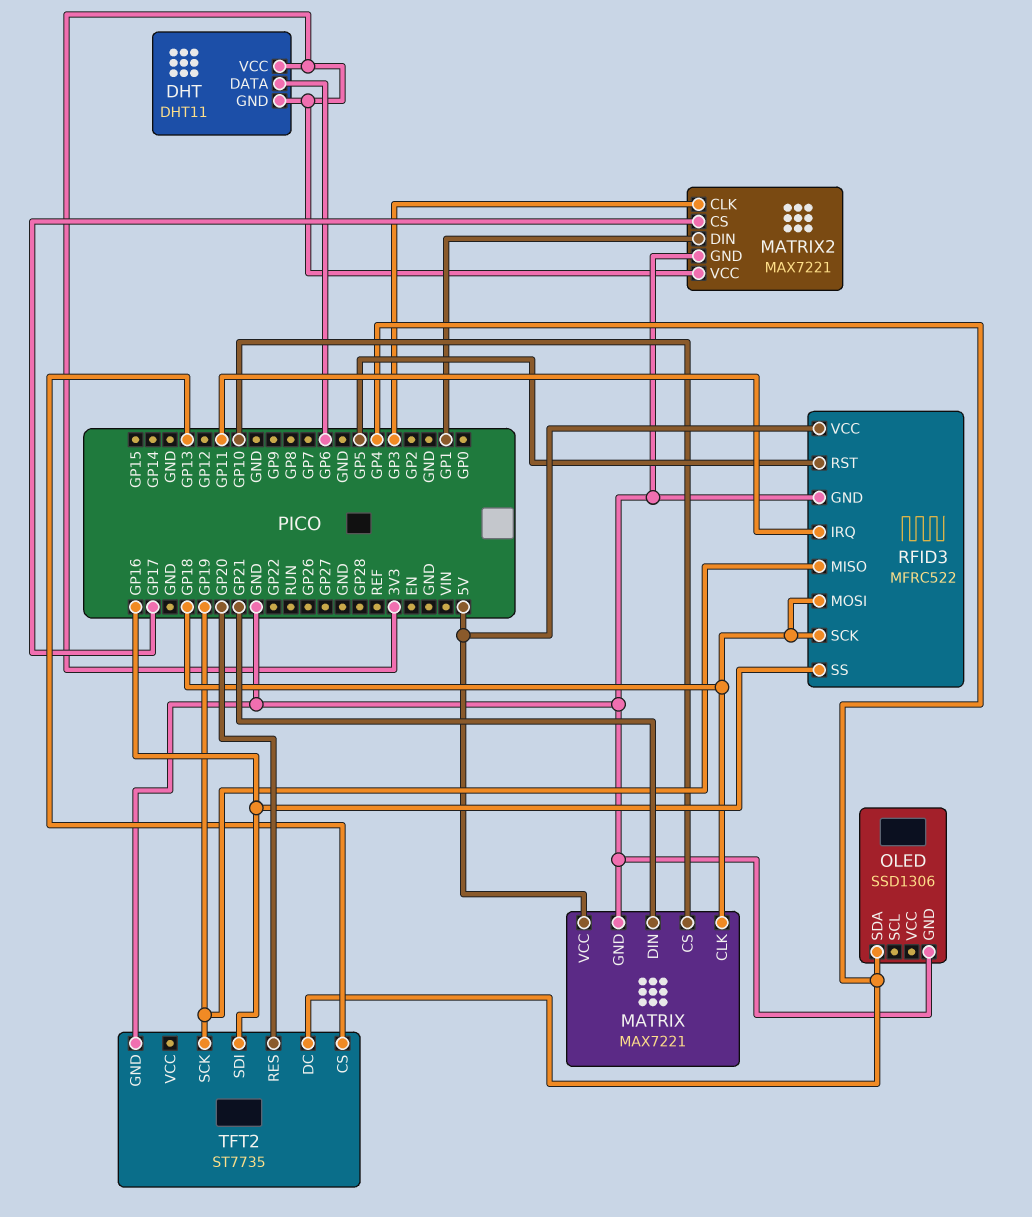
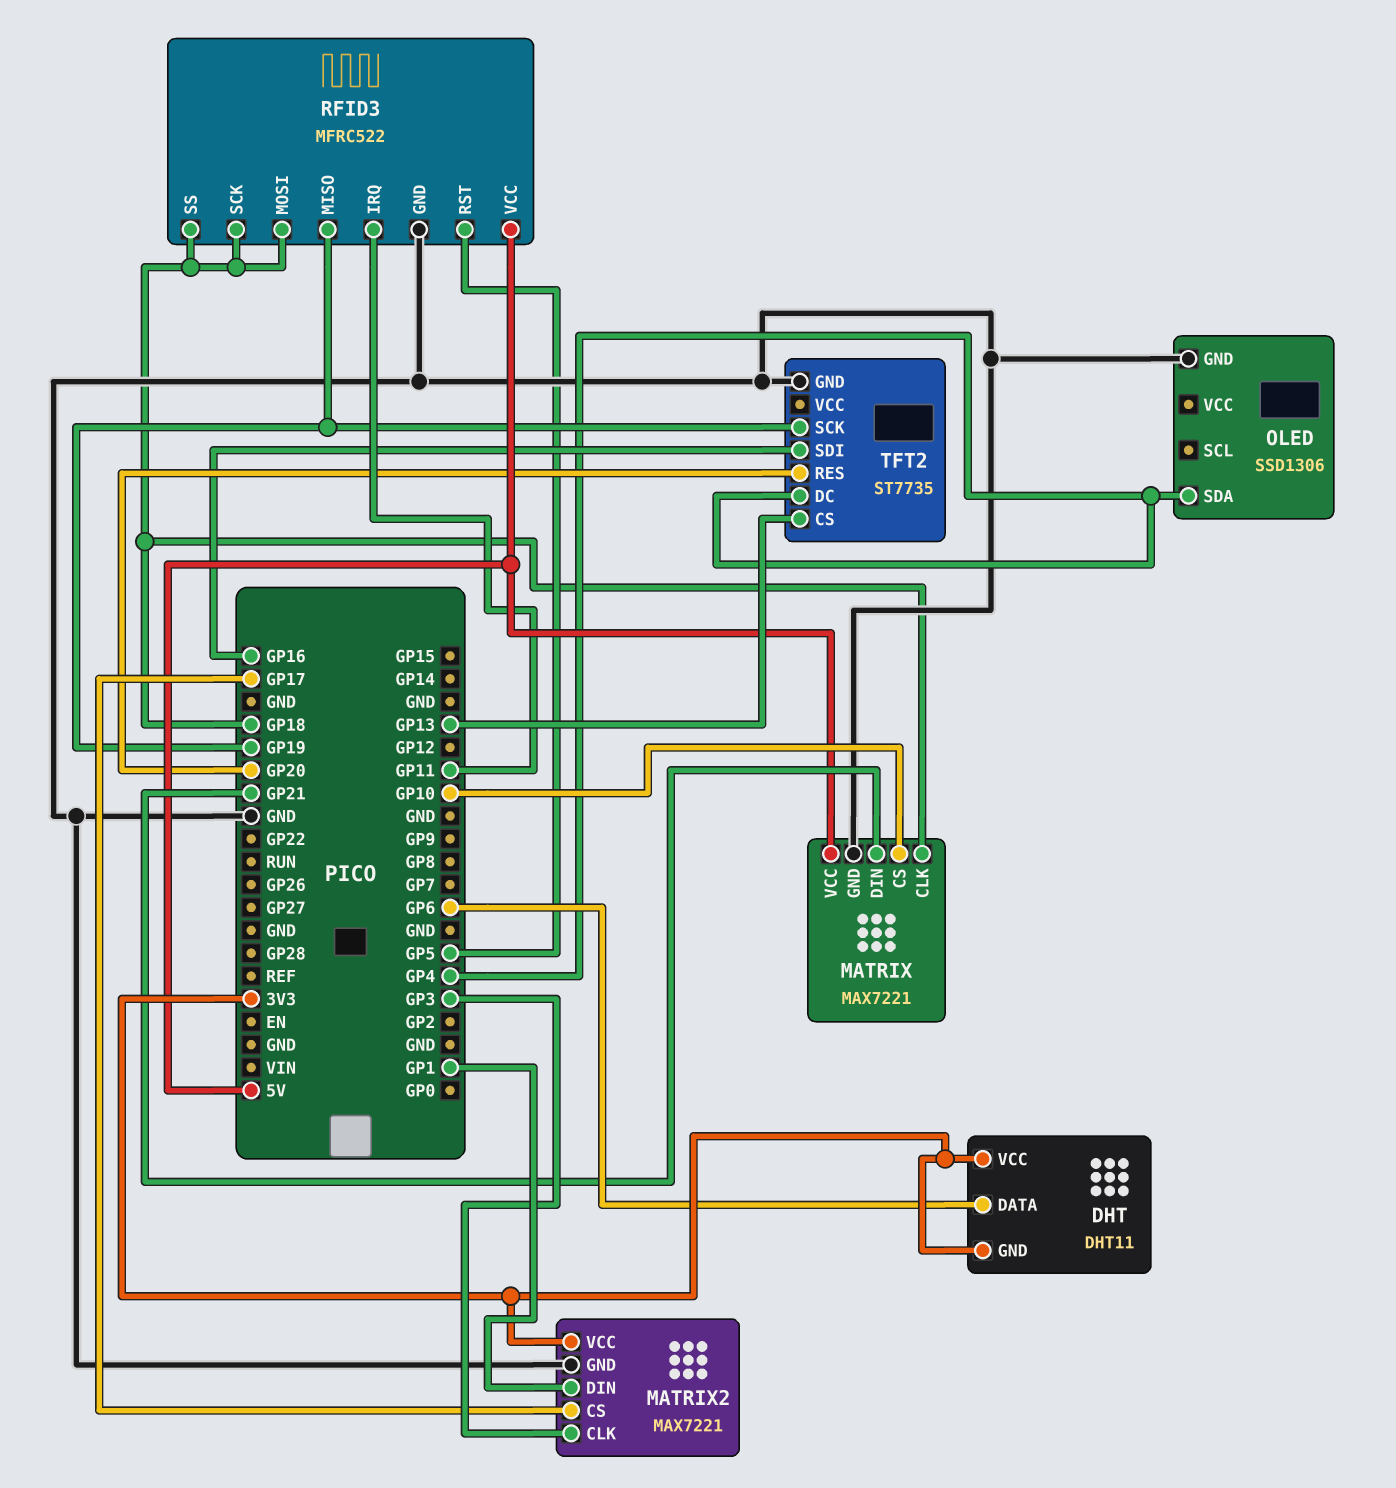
RFID3 pin SS: GP16 -> GP18

